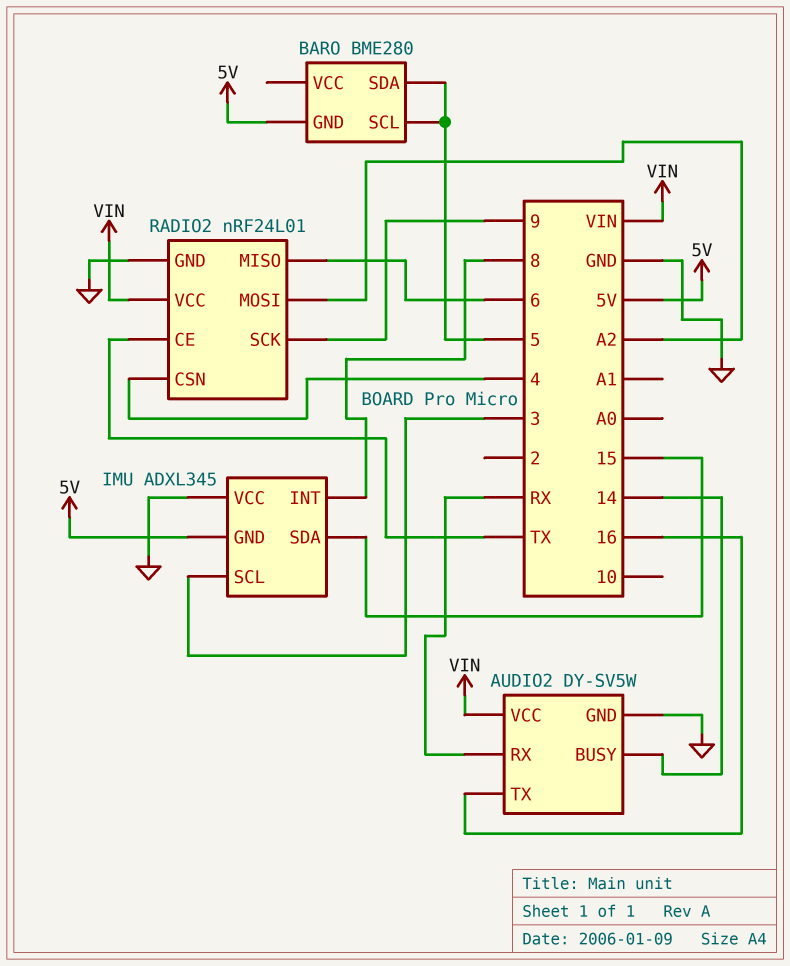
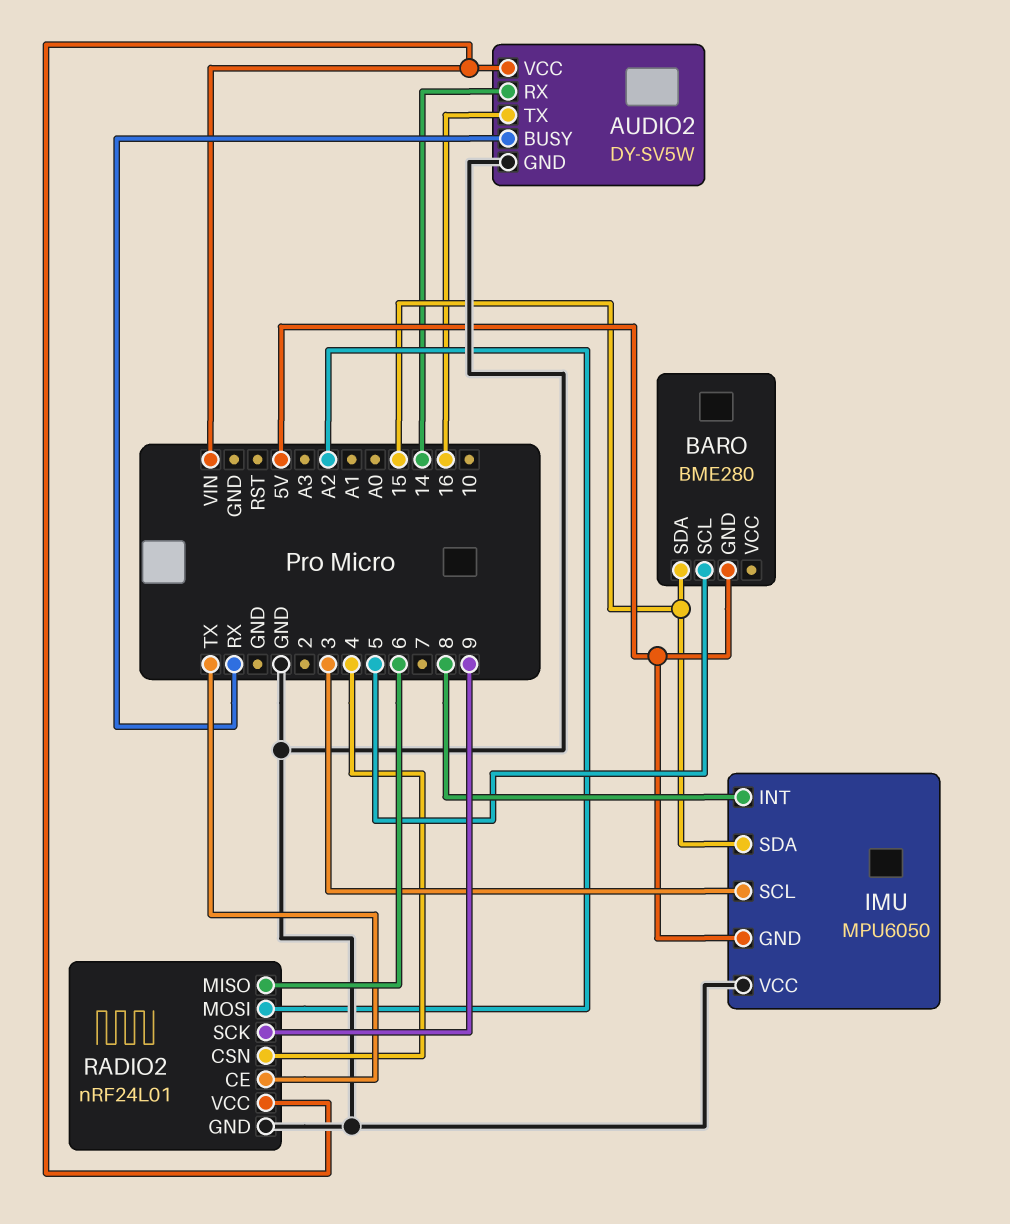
AUDIO2 pin BUSY: 14 -> RX
AUDIO2 pin RX: RX -> 14
BARO pin SDA: 5 -> 15
IMU: ADXL345 -> MPU6050

